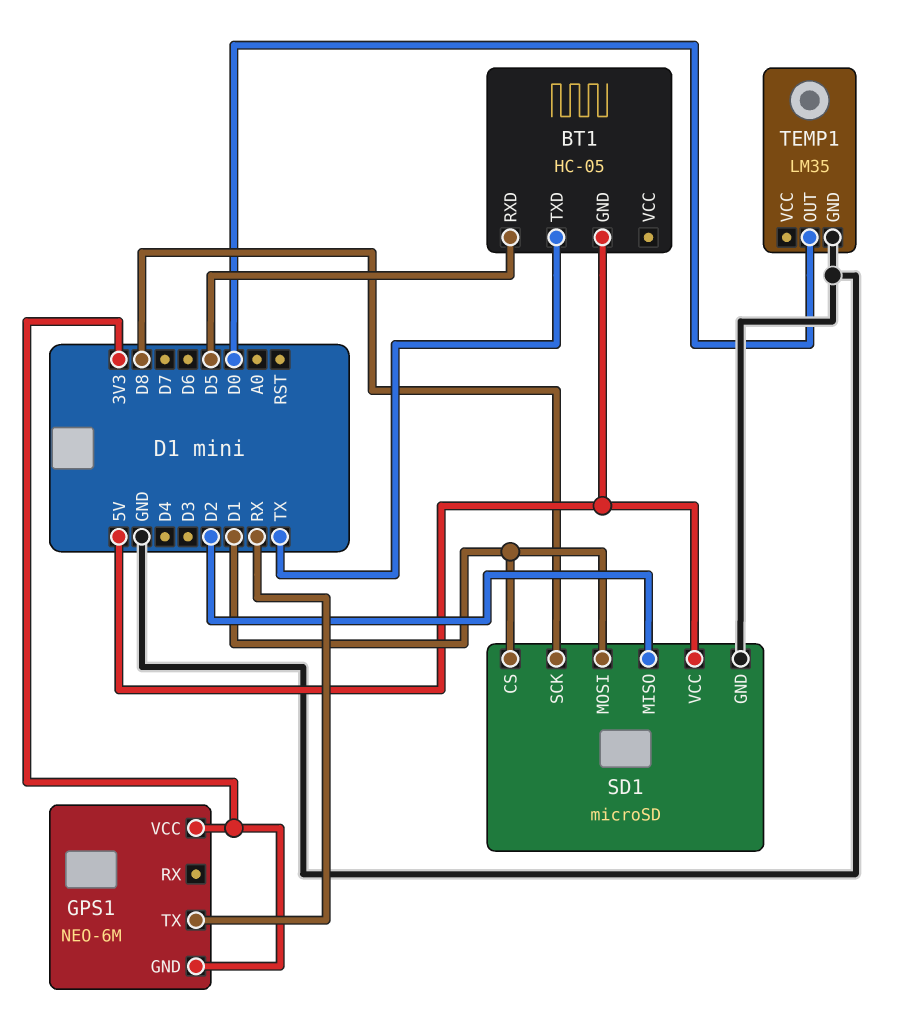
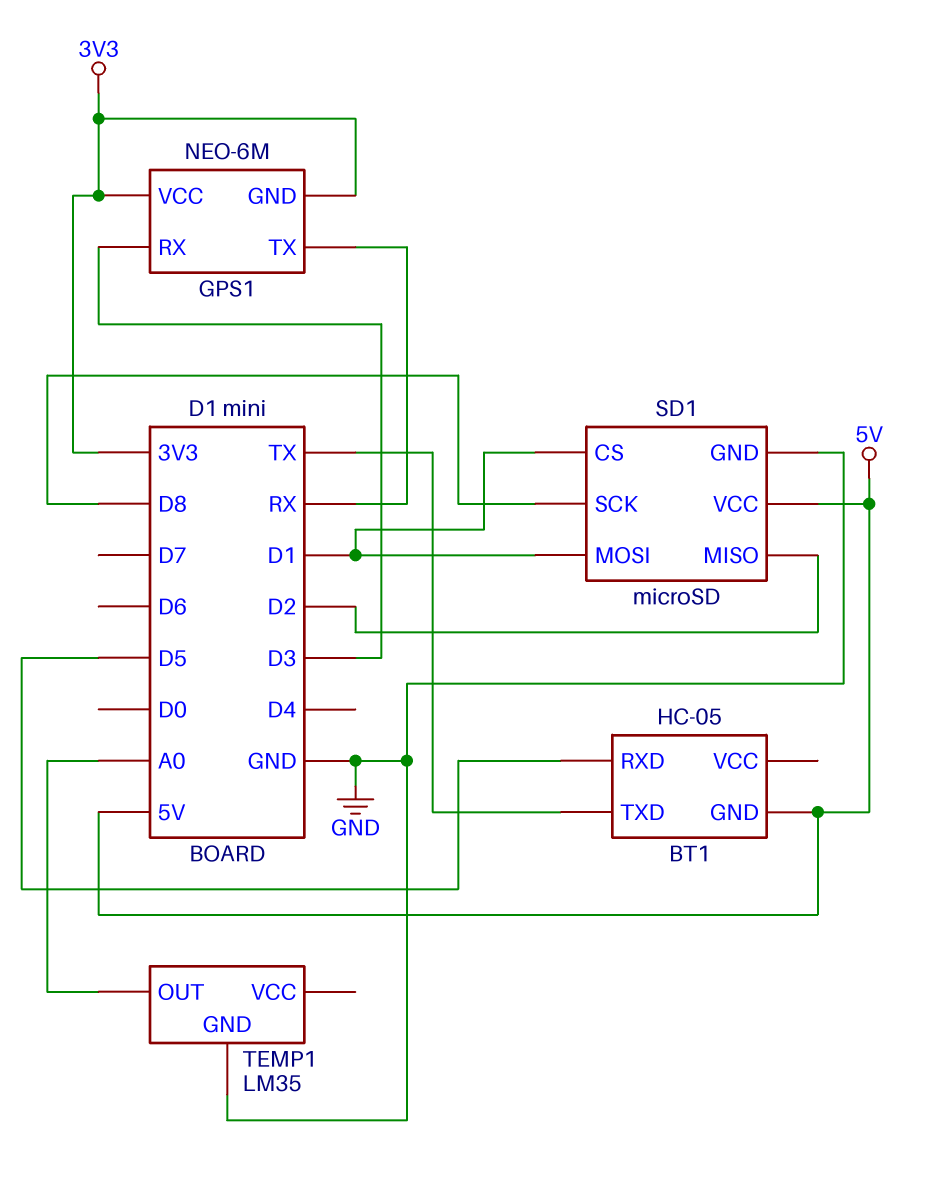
GPS1 pin RX: none -> D3
TEMP1 pin OUT: D0 -> A0

